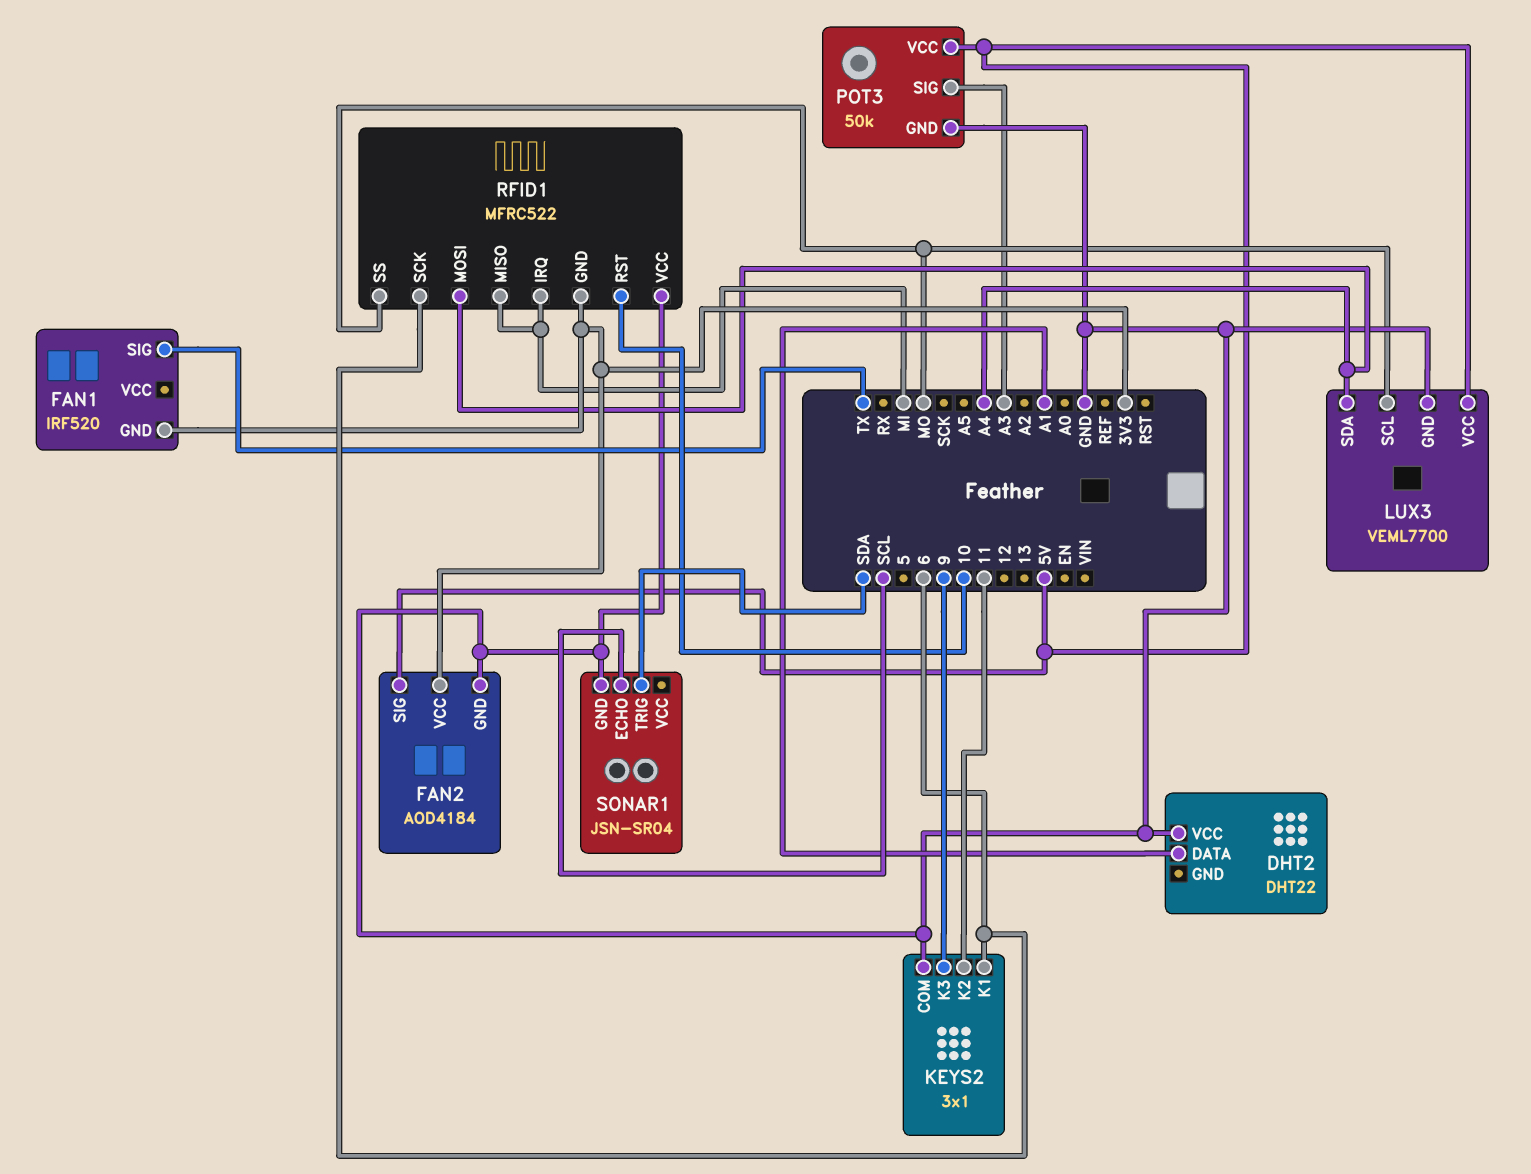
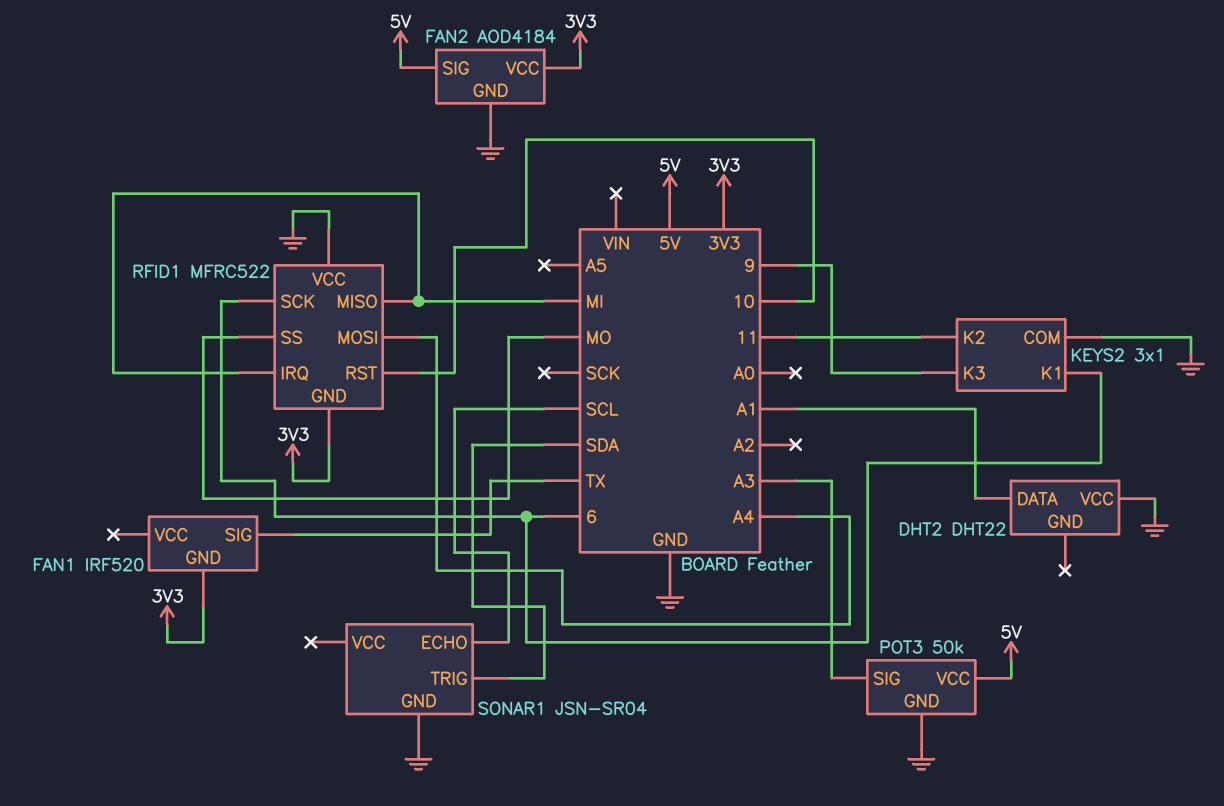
LUX3: VEML7700 -> none
LUX3 pin GND: GND -> none
LUX3 pin SCL: MO -> none
LUX3 pin SDA: A4 -> none
LUX3 pin VCC: 5V -> none

